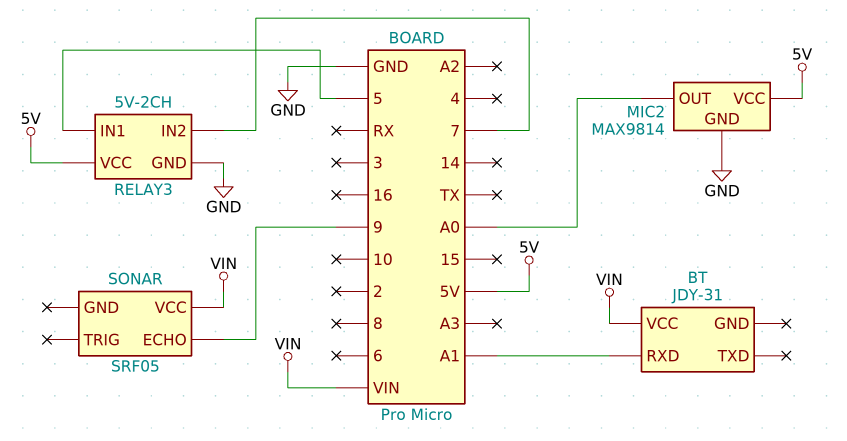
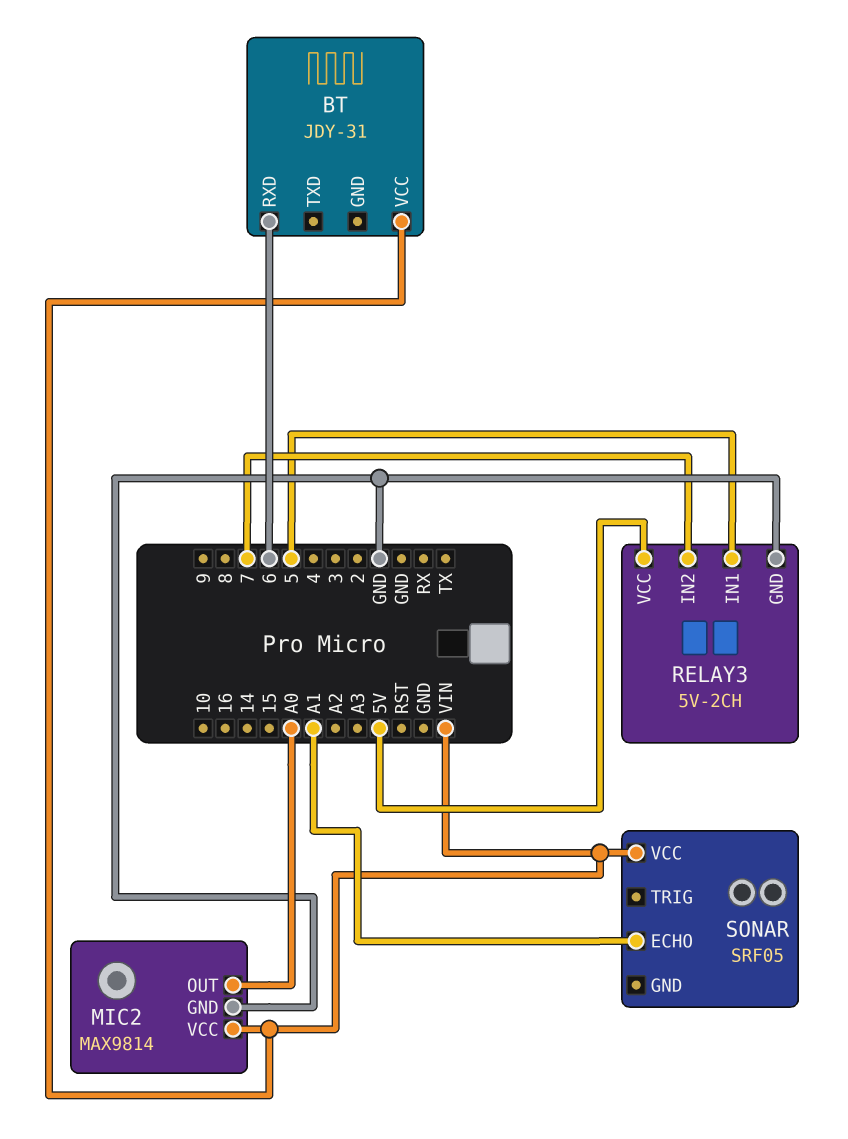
BT pin RXD: A1 -> 6
MIC2 pin VCC: 5V -> VIN
SONAR pin ECHO: 9 -> A1

